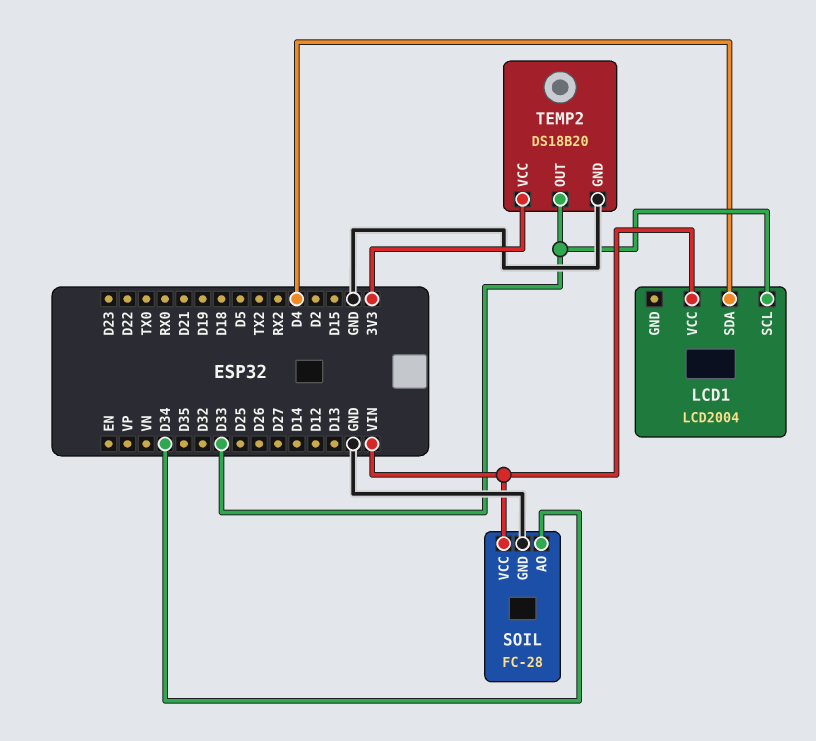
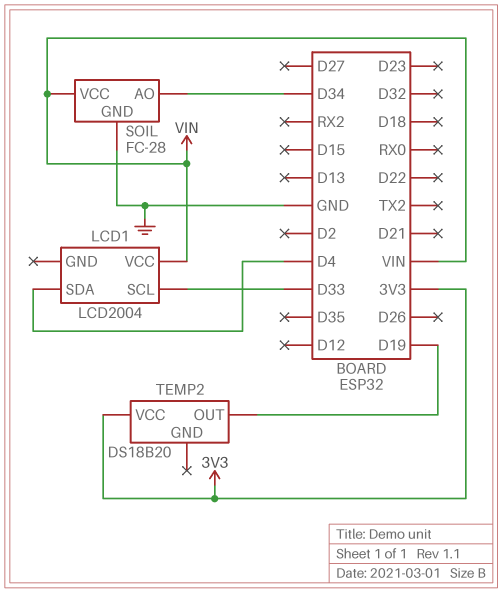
TEMP2 pin GND: GND -> none
TEMP2 pin OUT: D33 -> D19

